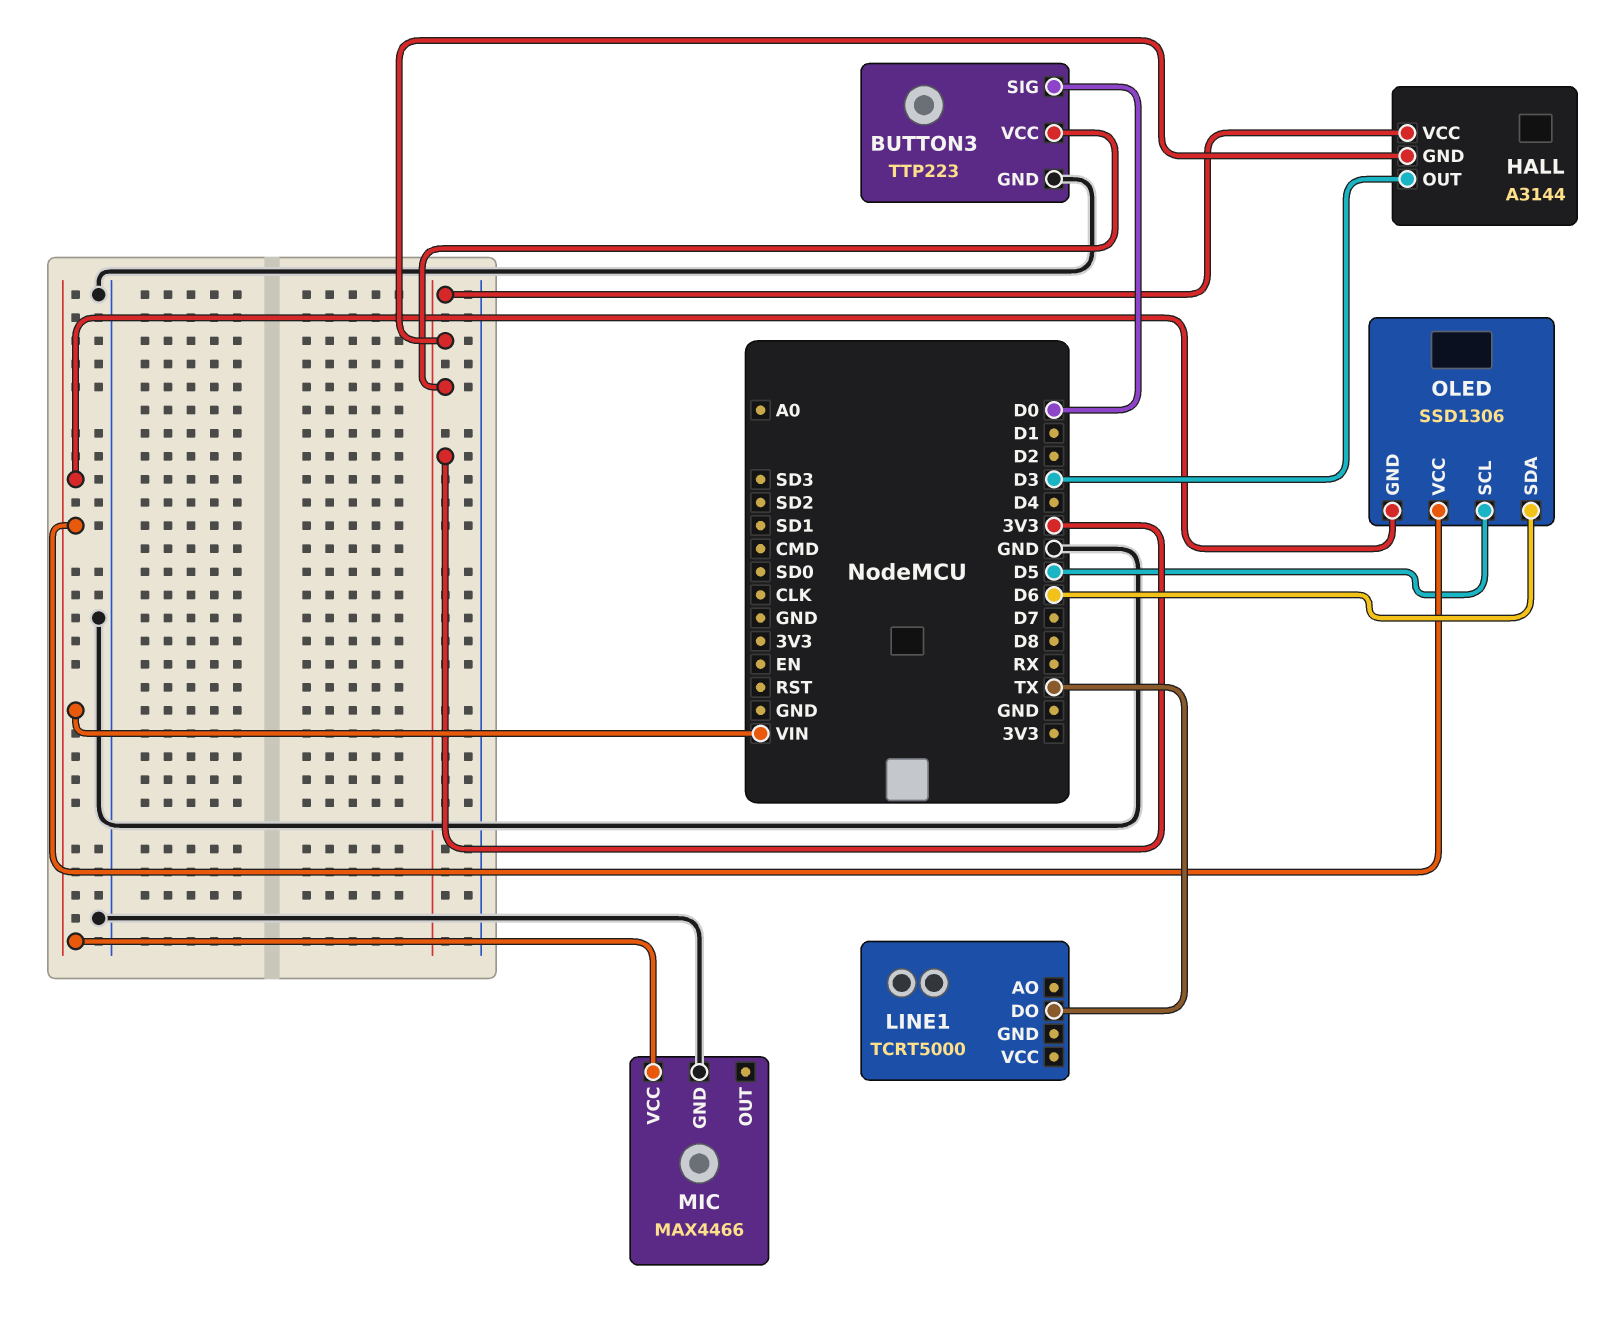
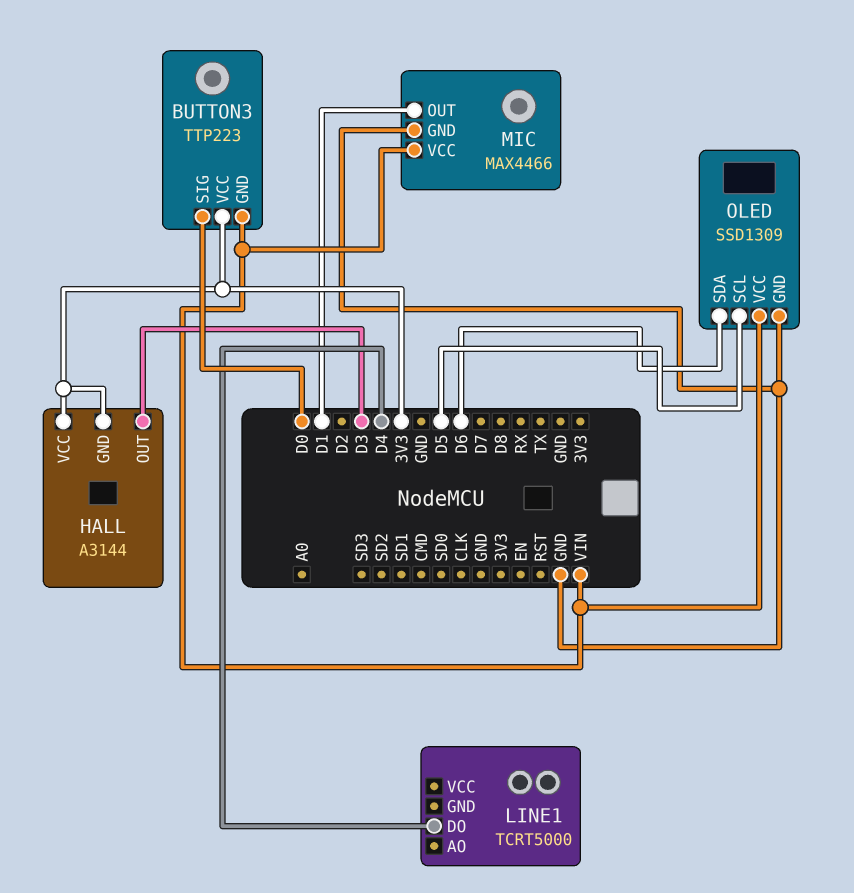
BUTTON3 pin GND: GND -> VIN
LINE1 pin DO: TX -> D4
MIC pin OUT: none -> D1
OLED: SSD1306 -> SSD1309
OLED pin GND: VIN -> GND

